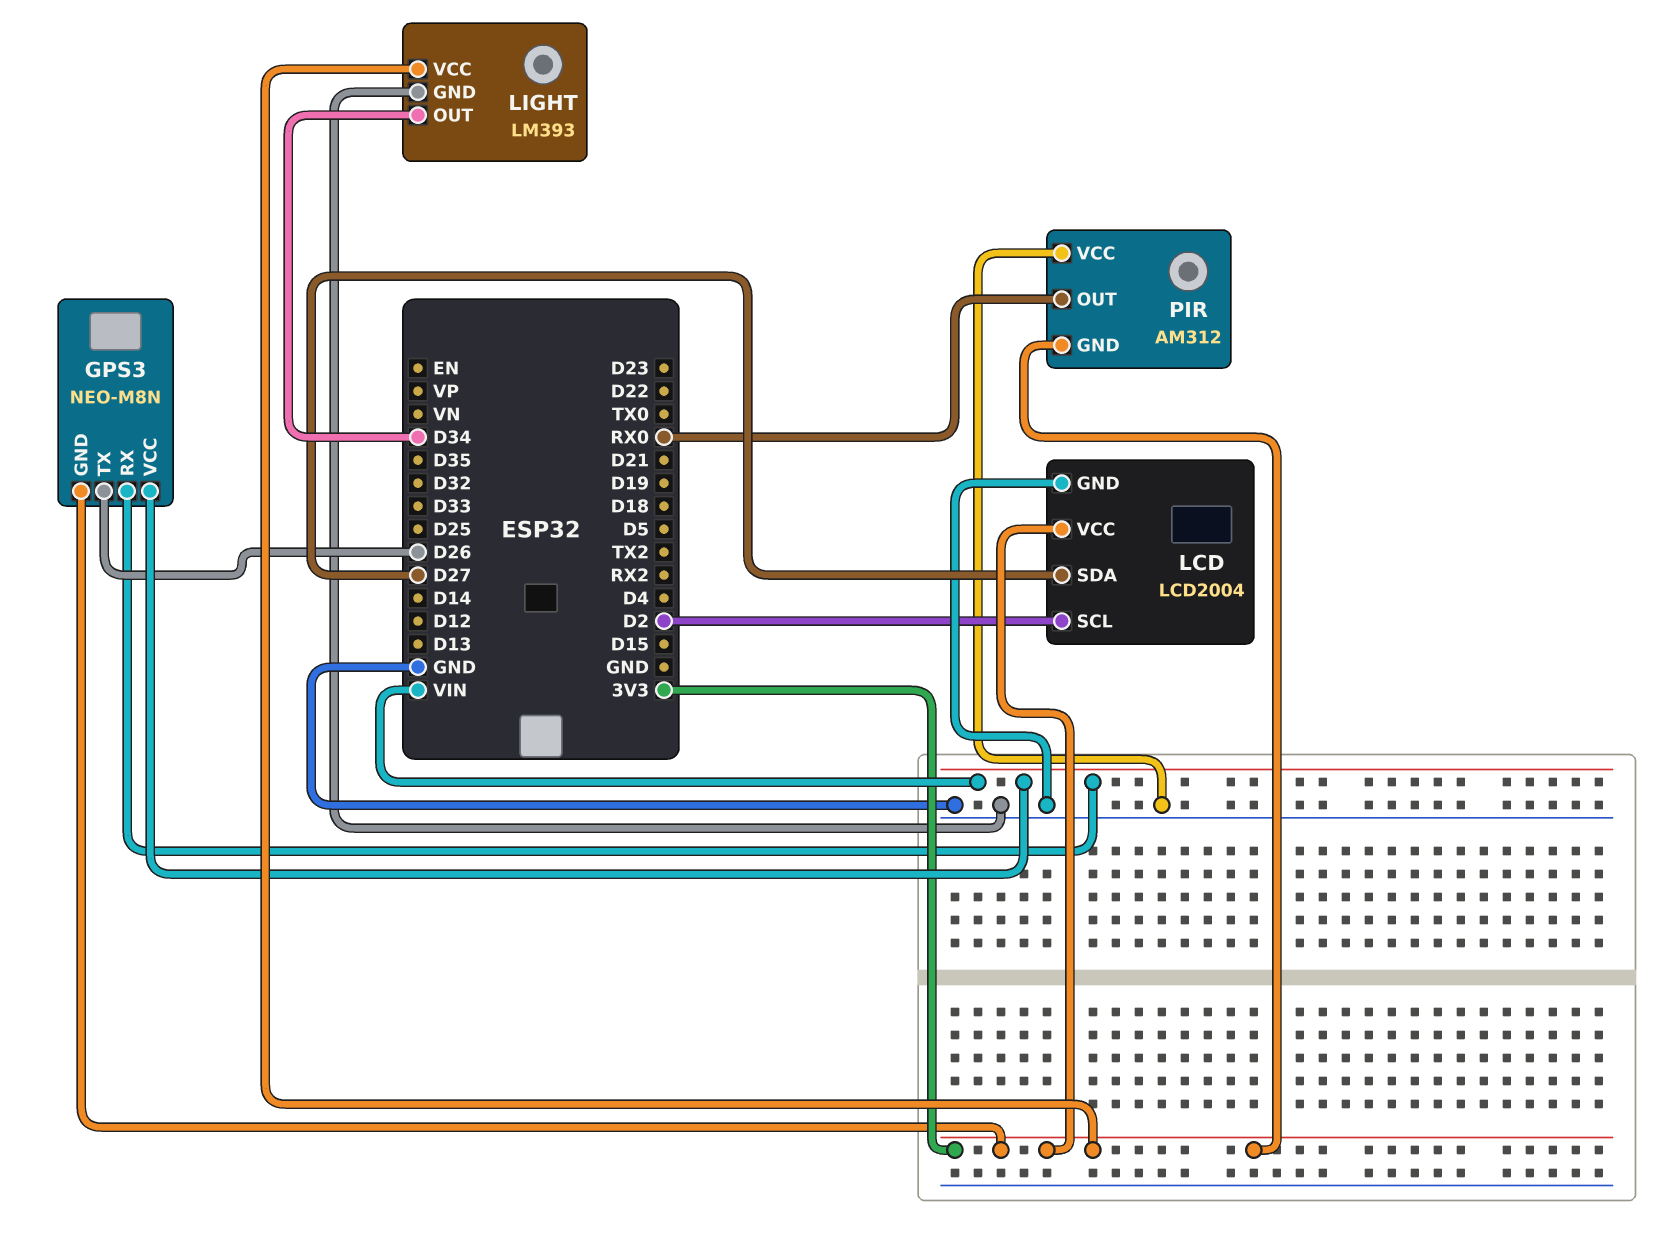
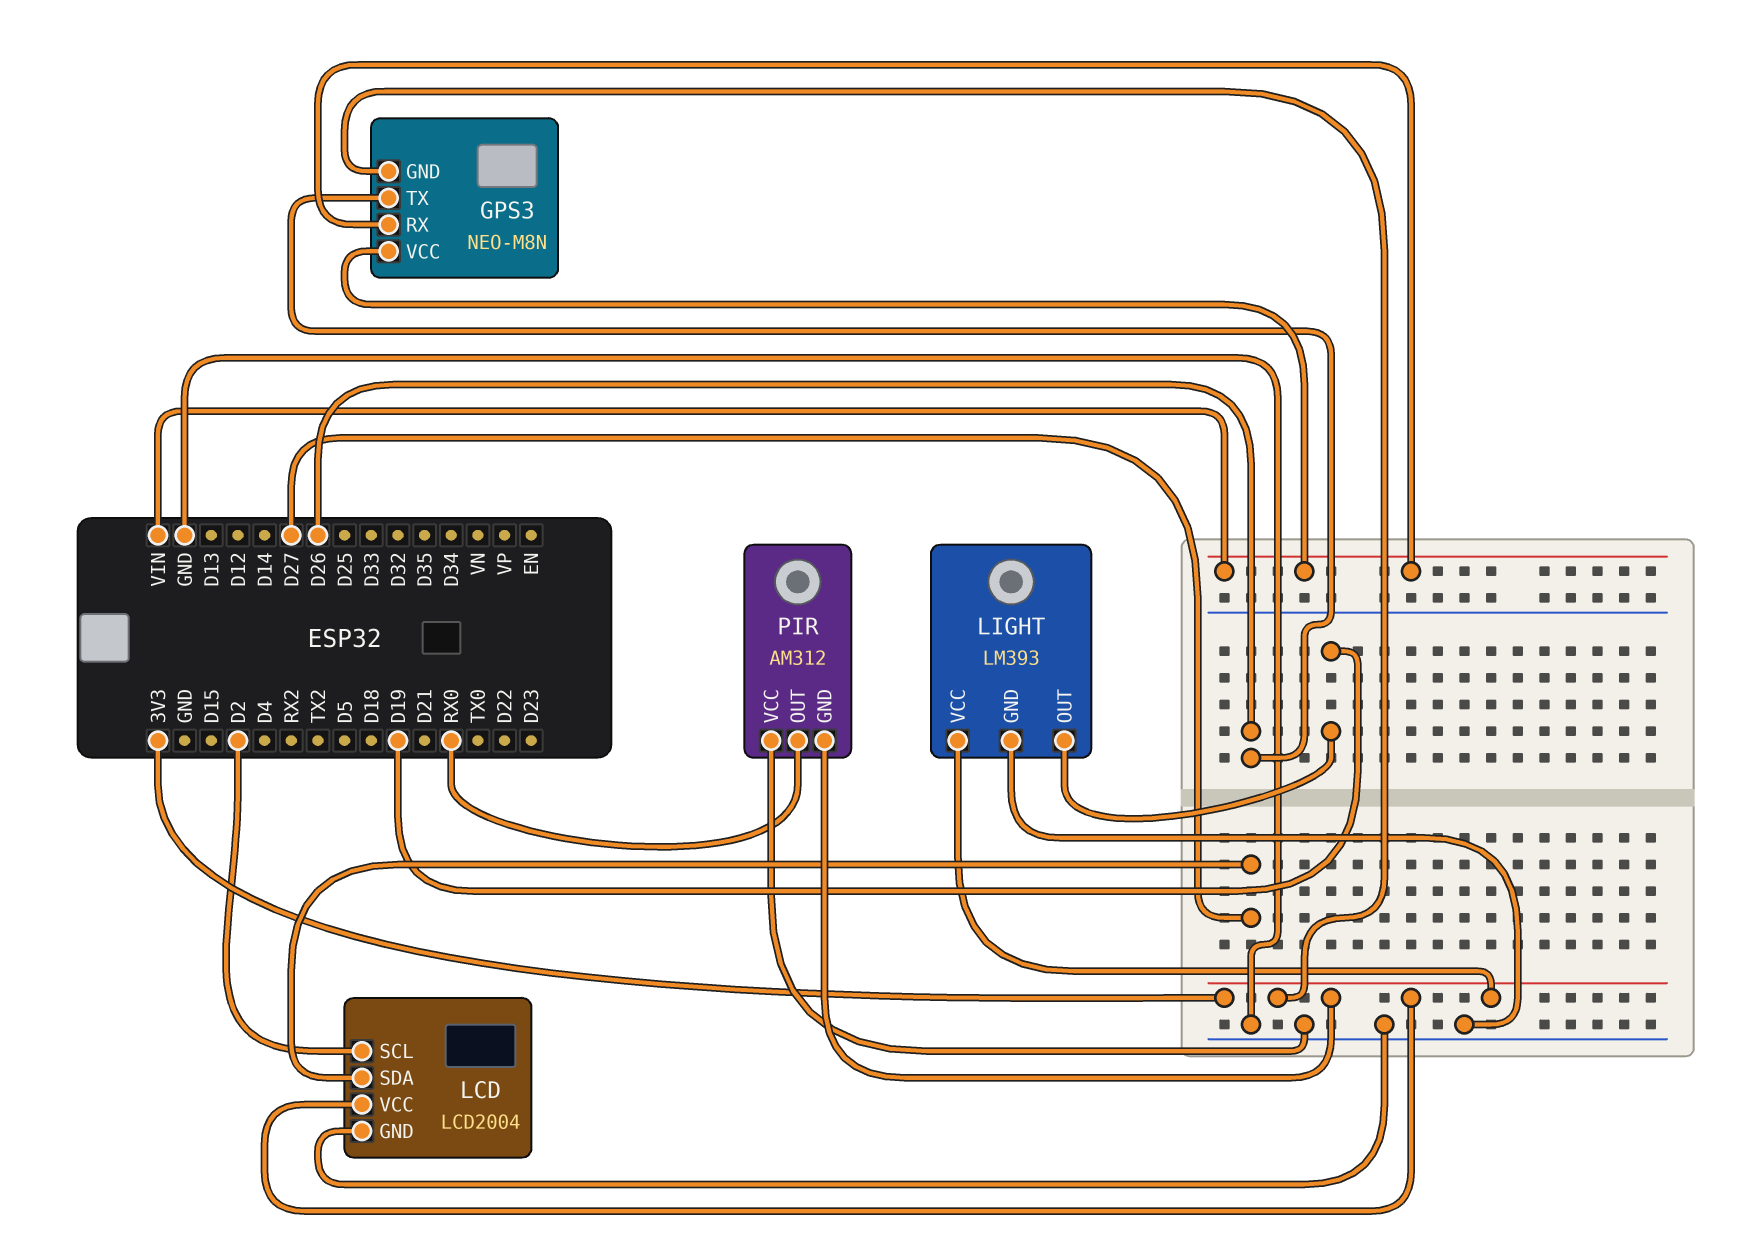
LIGHT pin OUT: D34 -> D19

